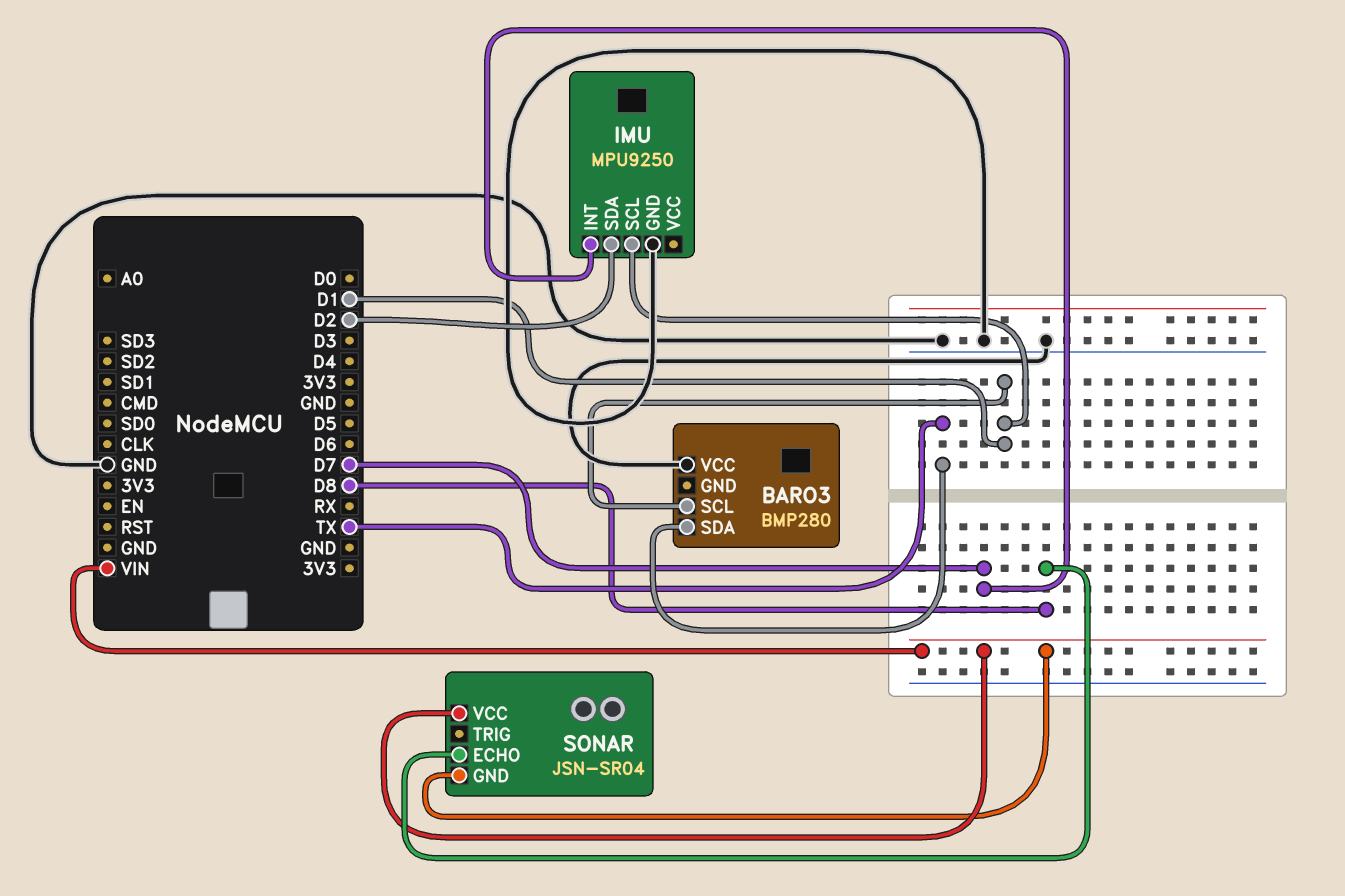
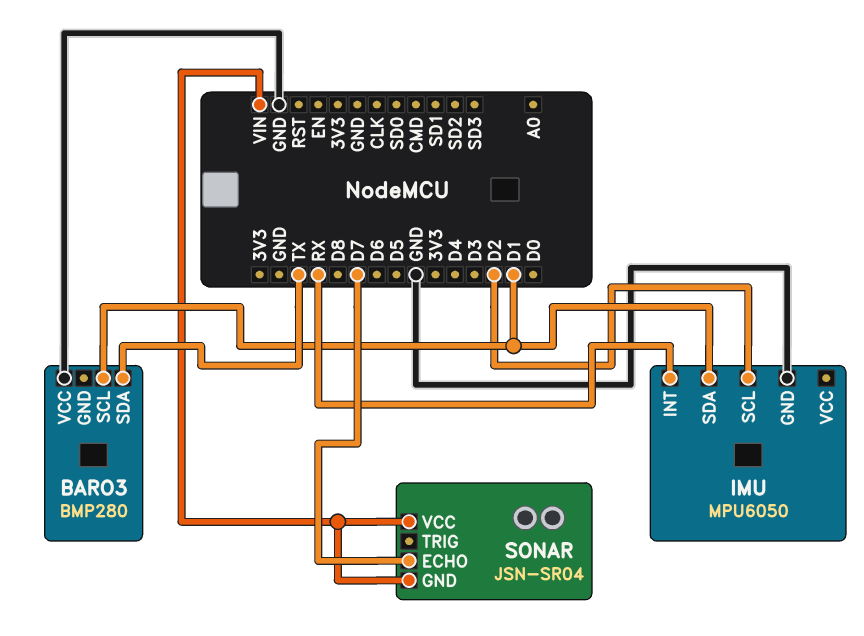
IMU: MPU9250 -> MPU6050
IMU pin INT: D7 -> RX
IMU pin SCL: D1 -> D2
IMU pin SDA: D2 -> D1
SONAR pin ECHO: D8 -> D7

